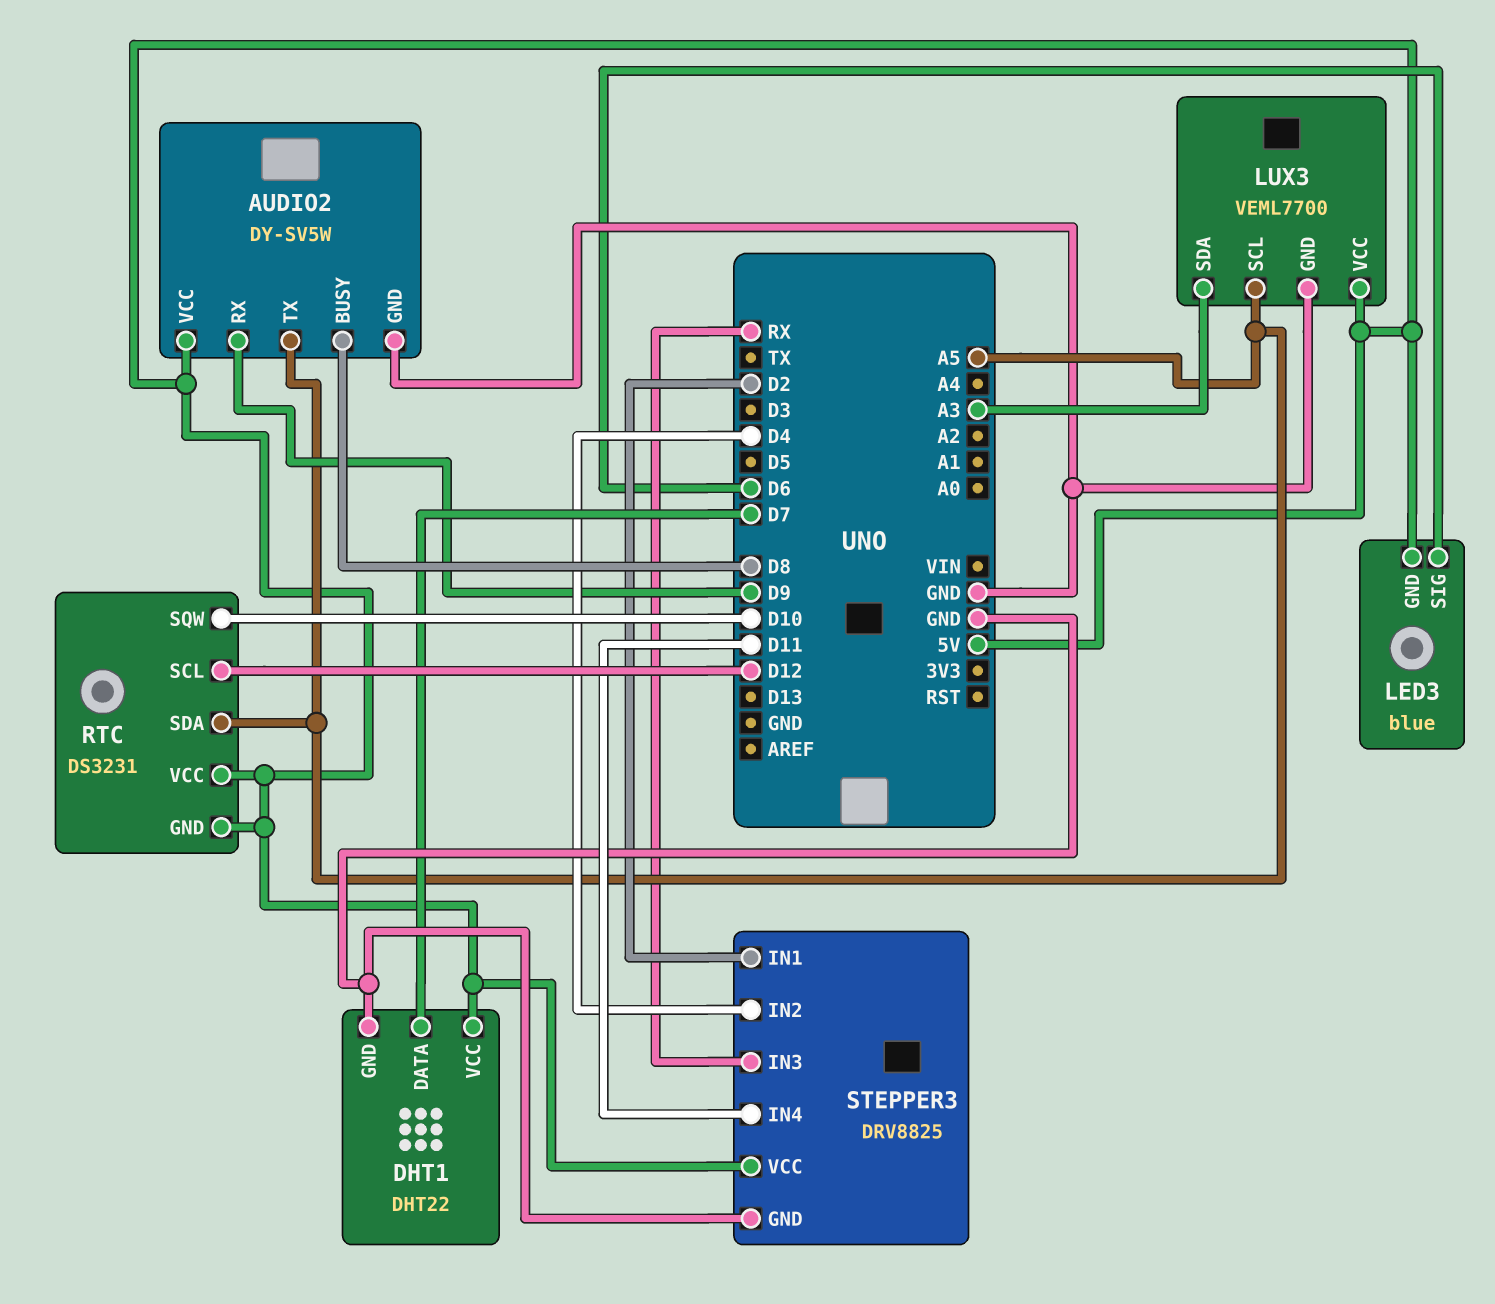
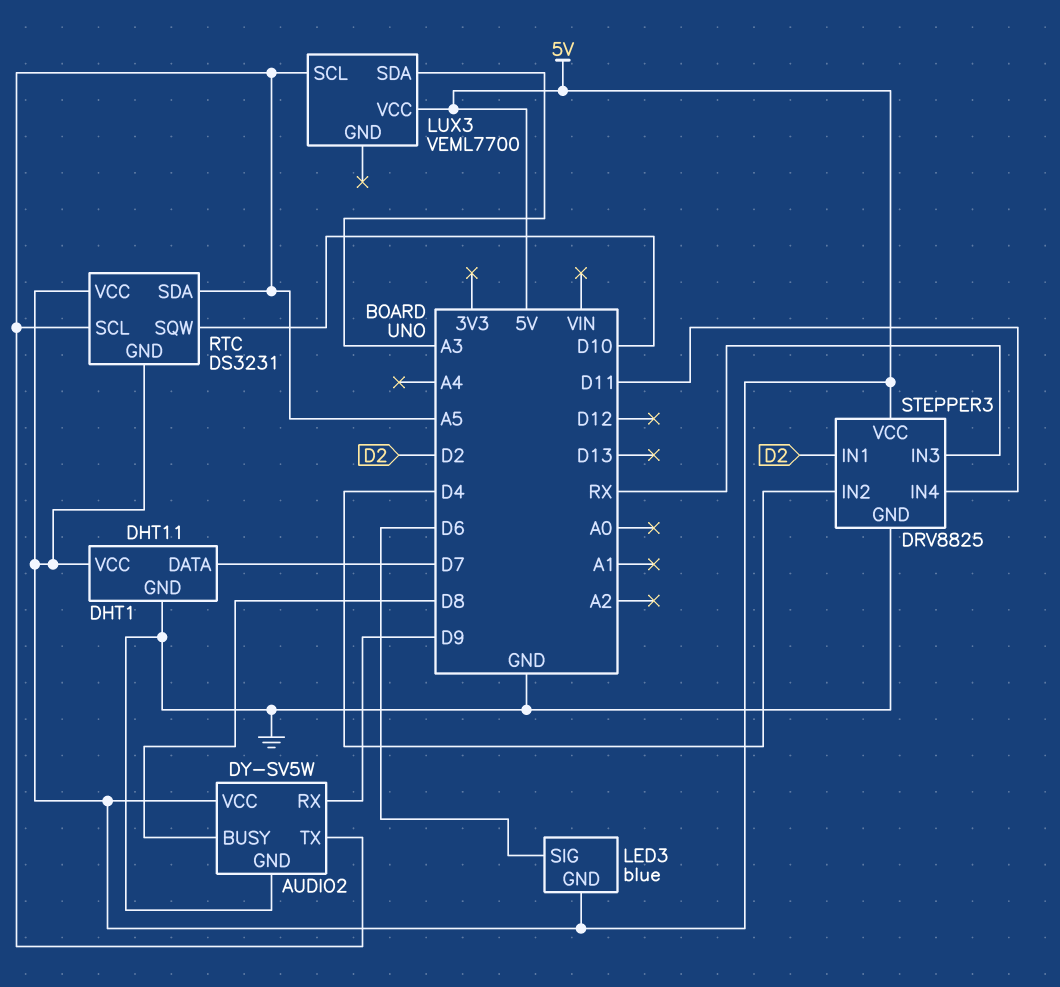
DHT1: DHT22 -> DHT11
LUX3 pin GND: GND -> none
RTC pin SCL: D12 -> A5

